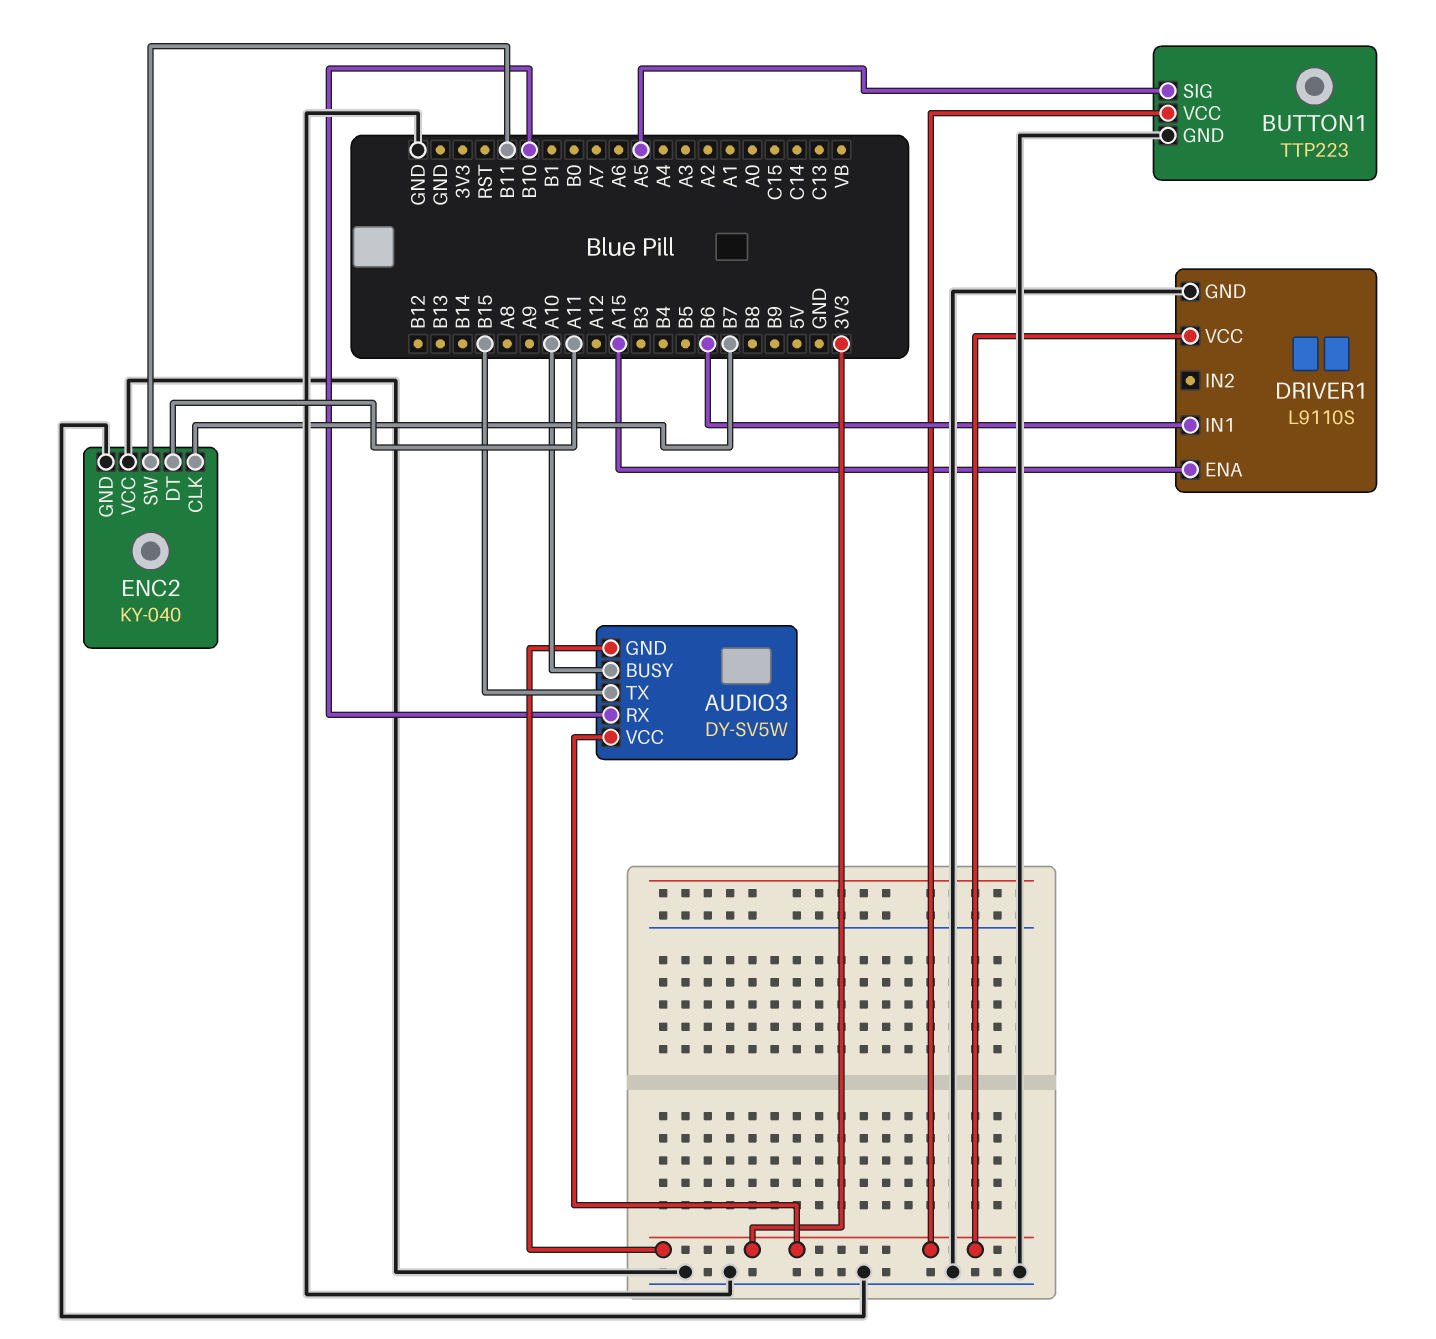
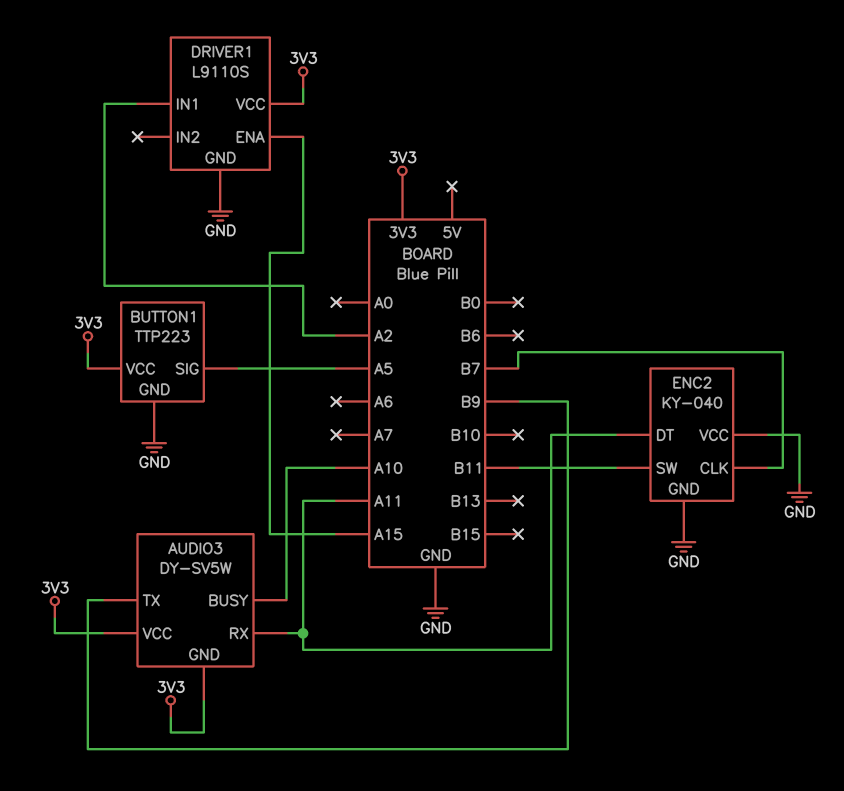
AUDIO3 pin RX: B10 -> A11
AUDIO3 pin TX: B15 -> B9
DRIVER1 pin IN1: B6 -> A2

